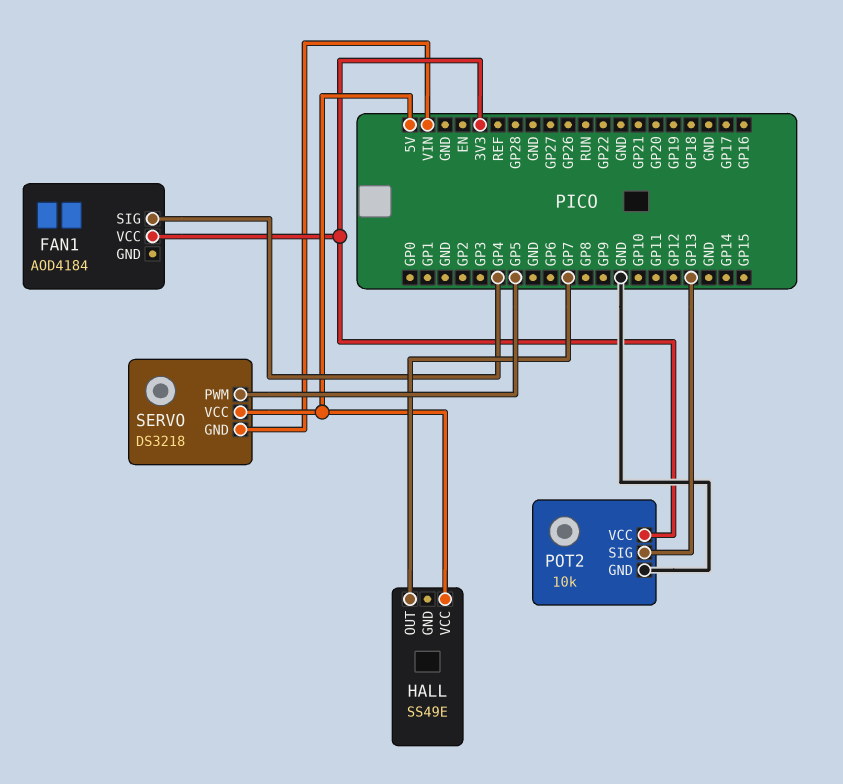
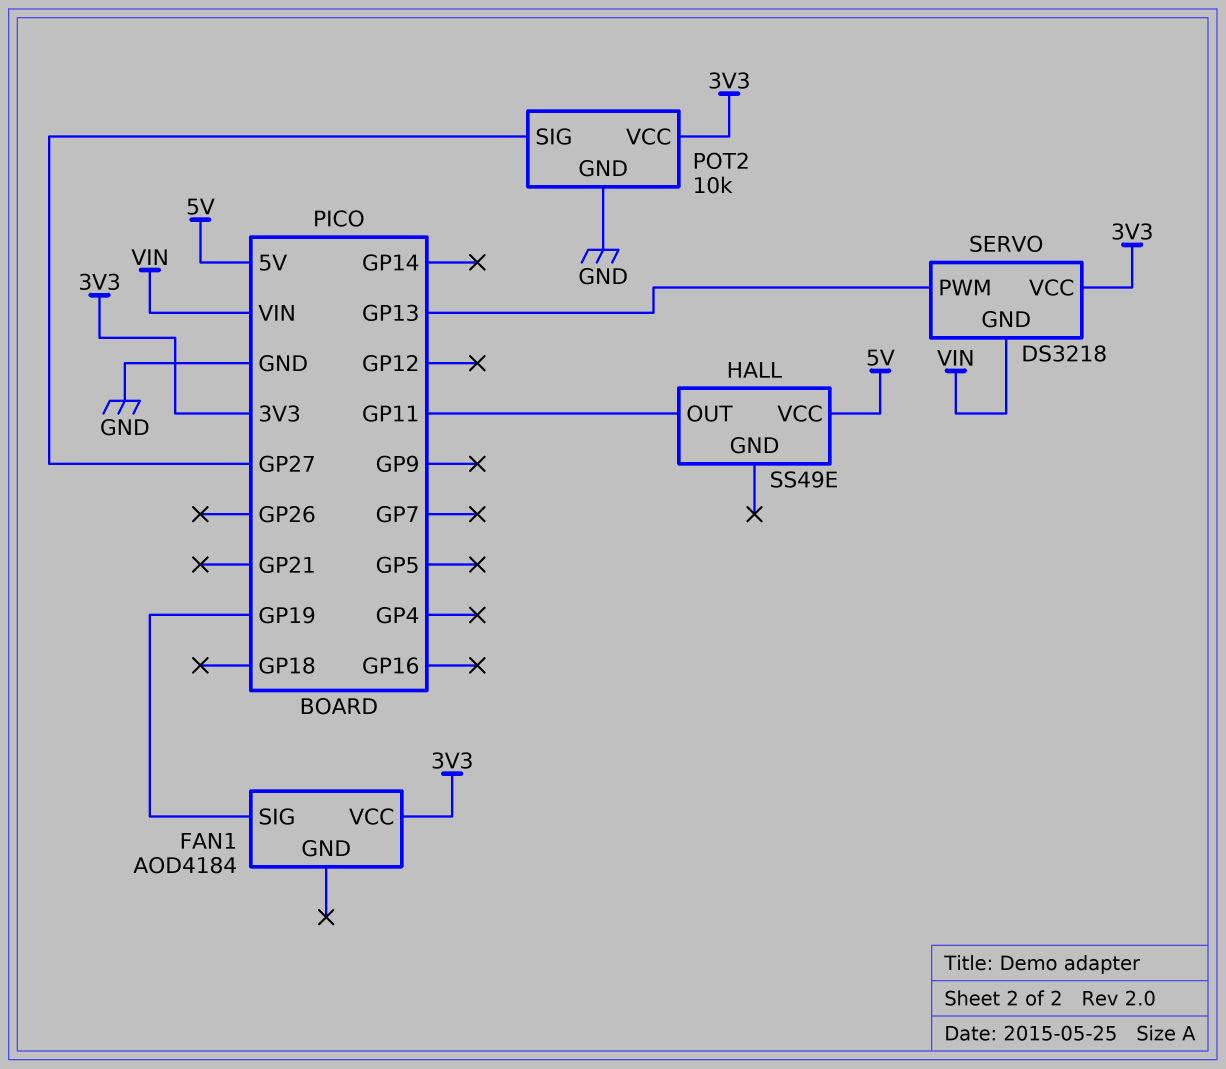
FAN1 pin SIG: GP4 -> GP19
HALL pin OUT: GP7 -> GP11
POT2 pin SIG: GP13 -> GP27
SERVO pin PWM: GP5 -> GP13
SERVO pin VCC: 5V -> 3V3

